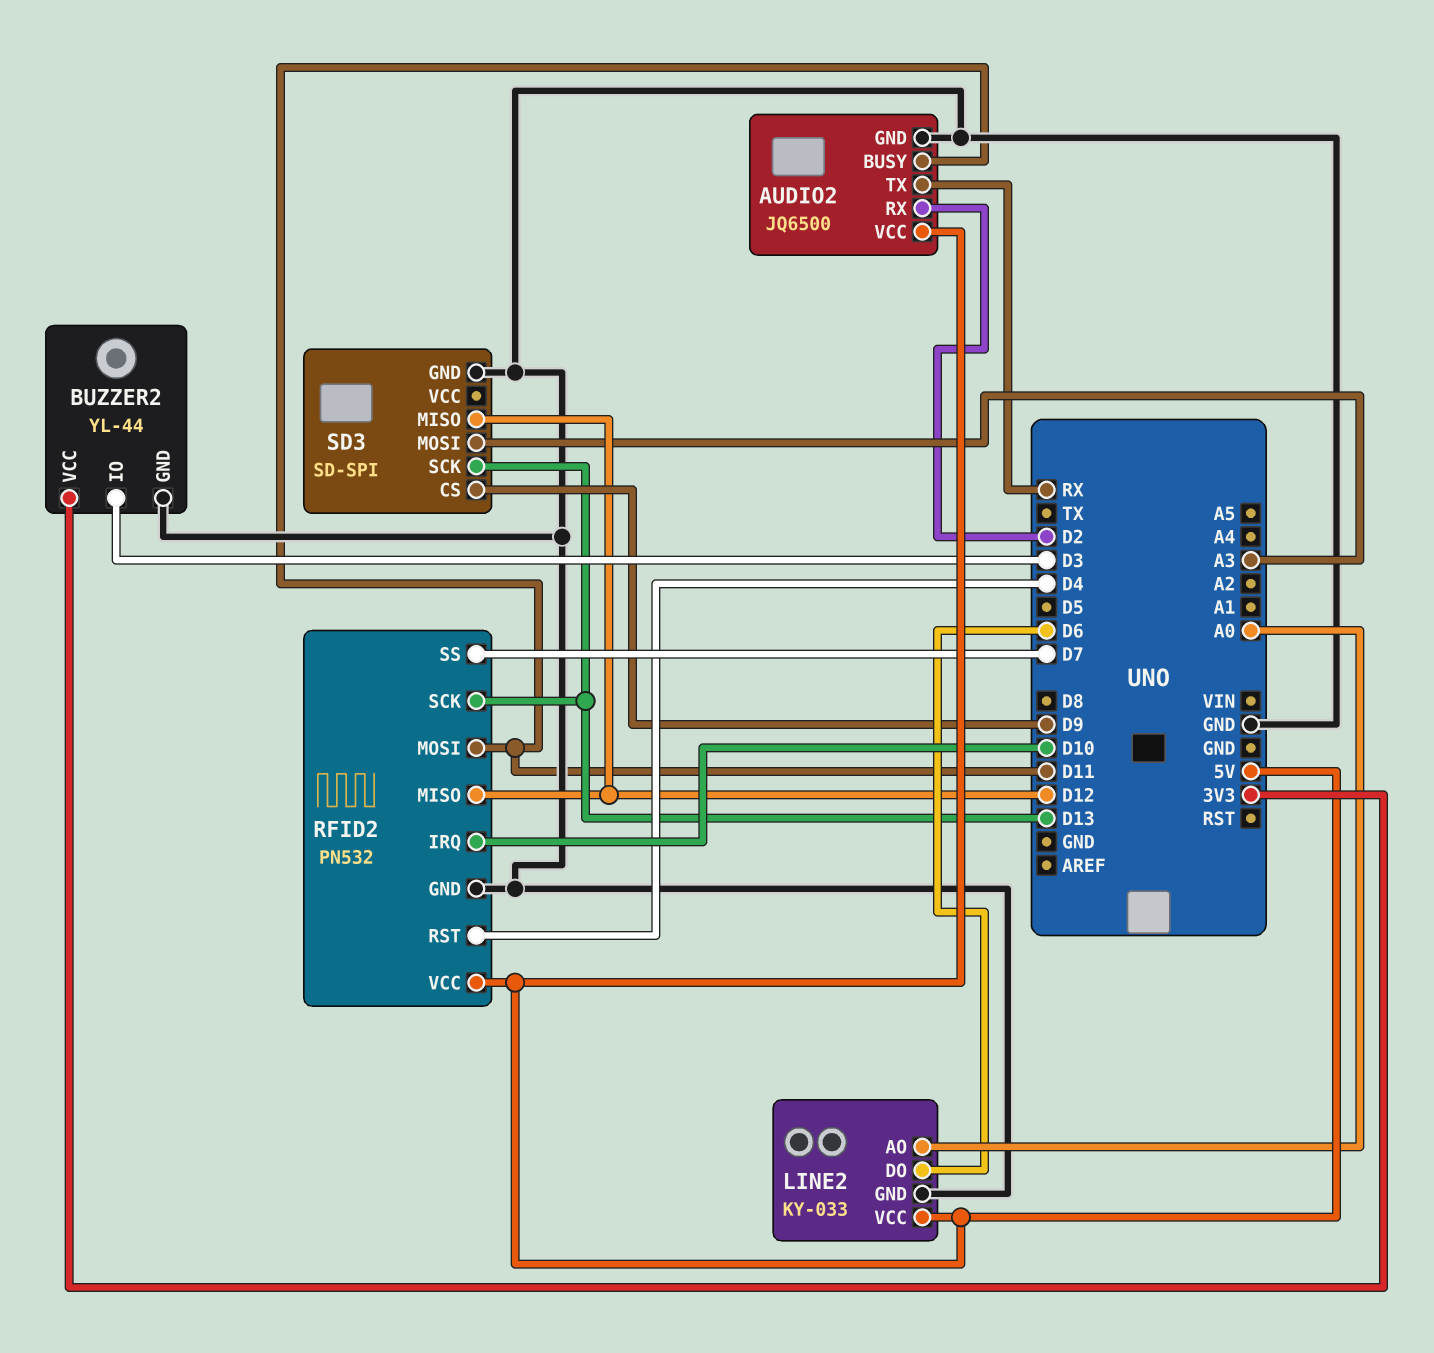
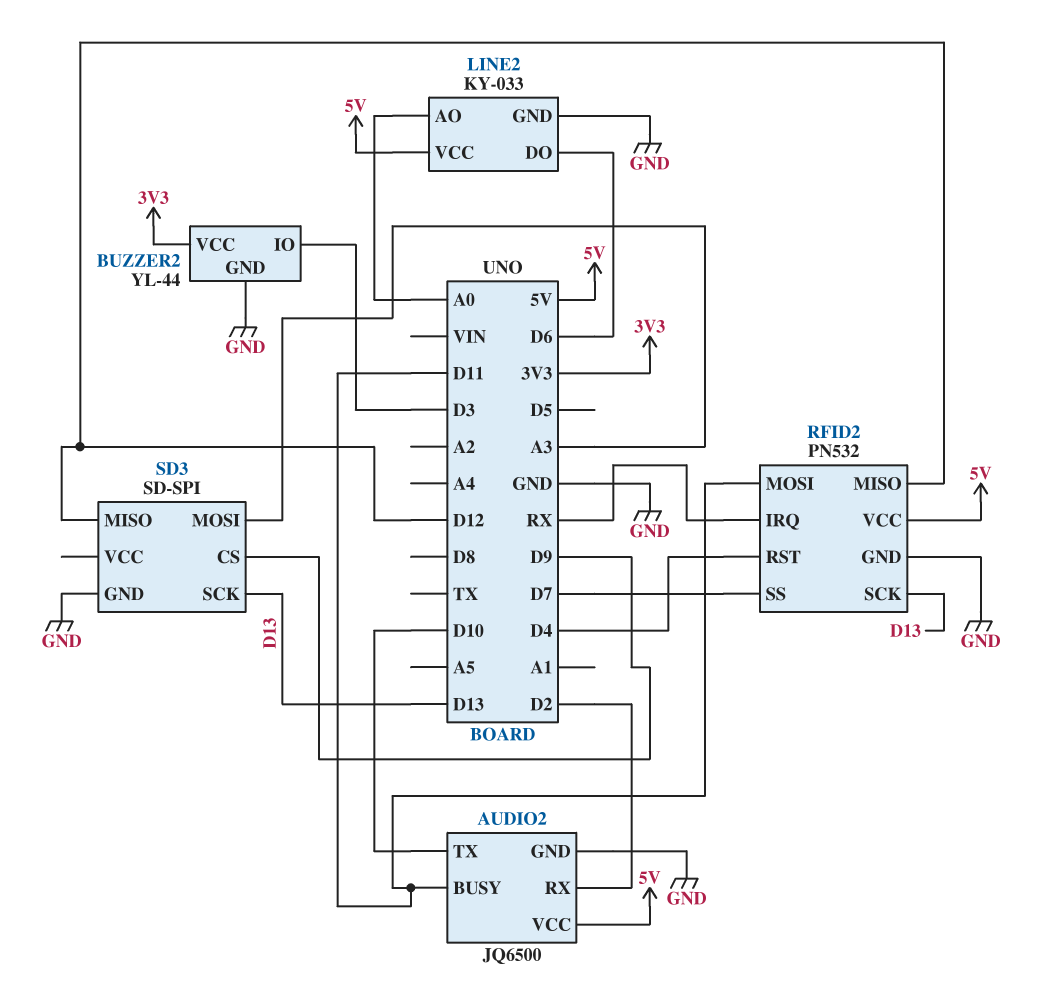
AUDIO2 pin TX: RX -> D10
RFID2 pin IRQ: D10 -> RX

